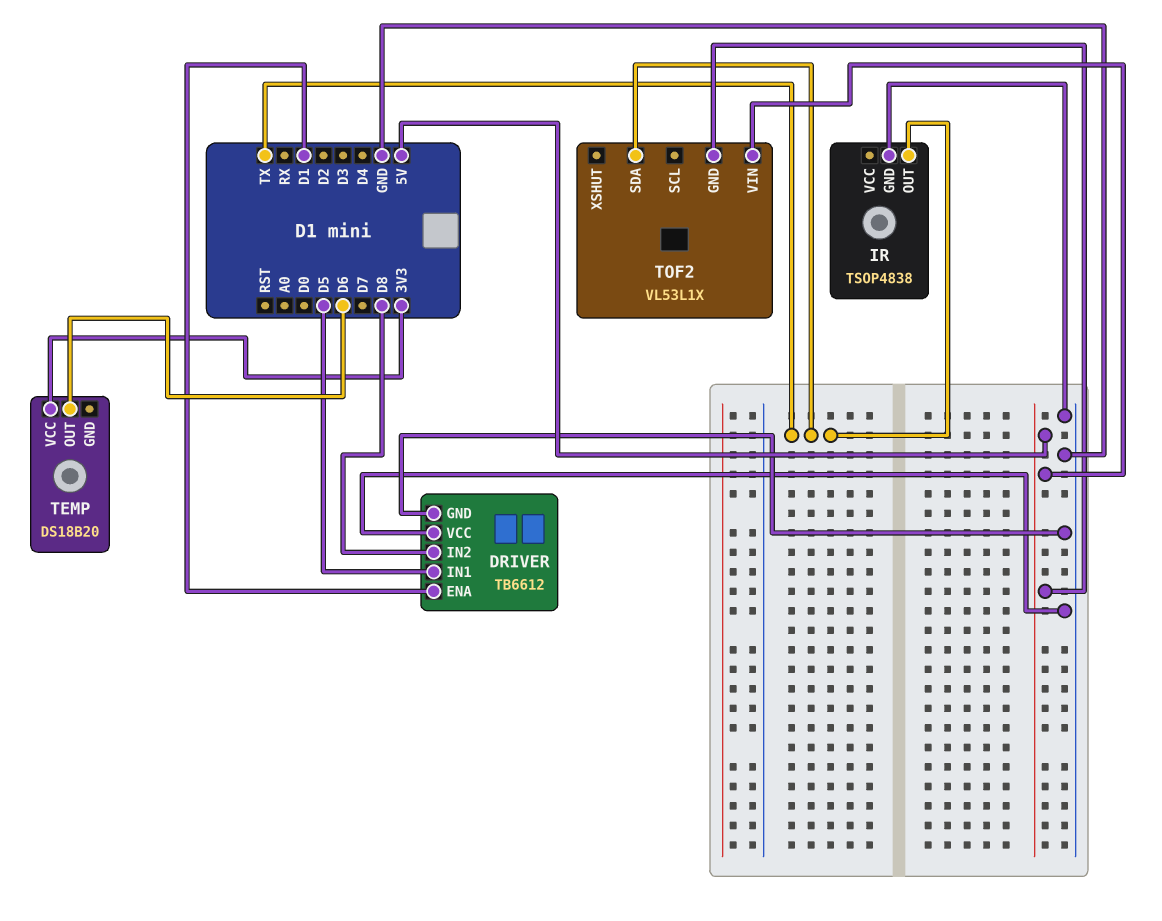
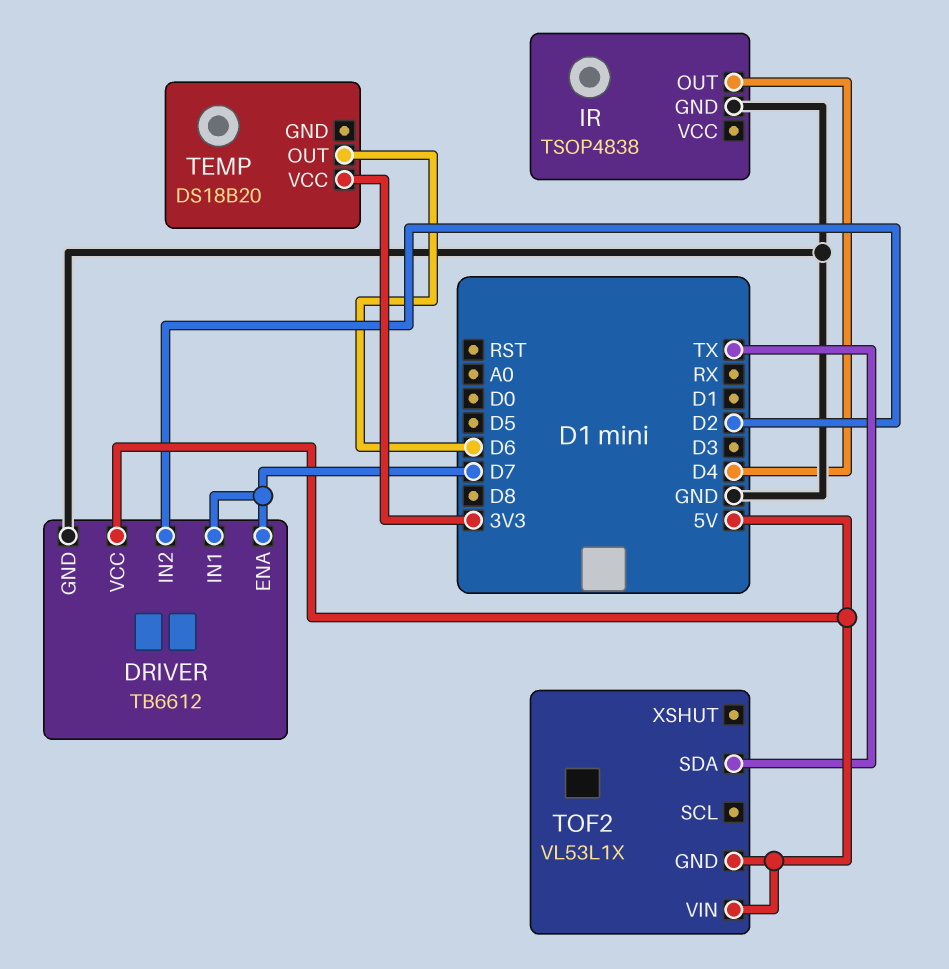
DRIVER pin ENA: D1 -> D7
DRIVER pin IN1: D5 -> D7
DRIVER pin IN2: D8 -> D2
DRIVER pin VCC: GND -> 5V
IR pin OUT: TX -> D4

